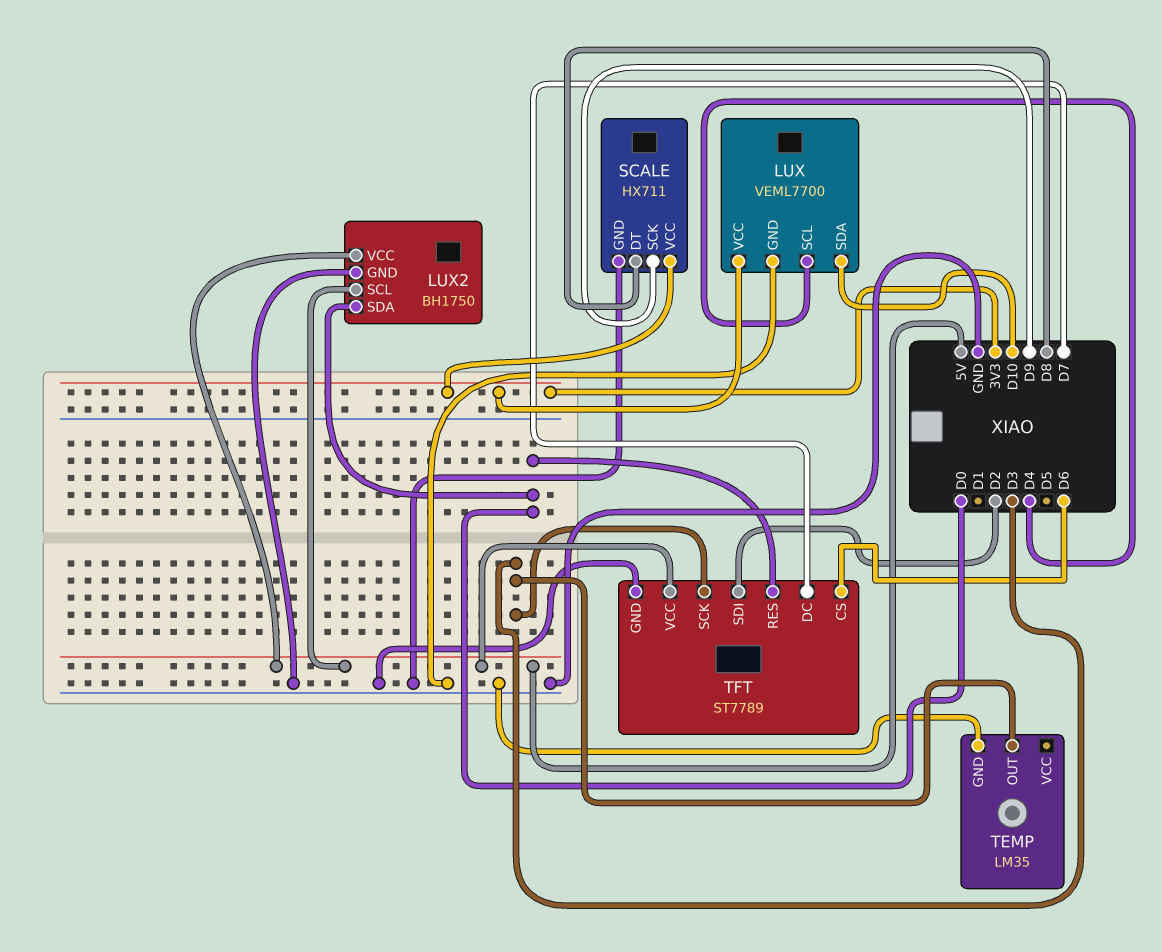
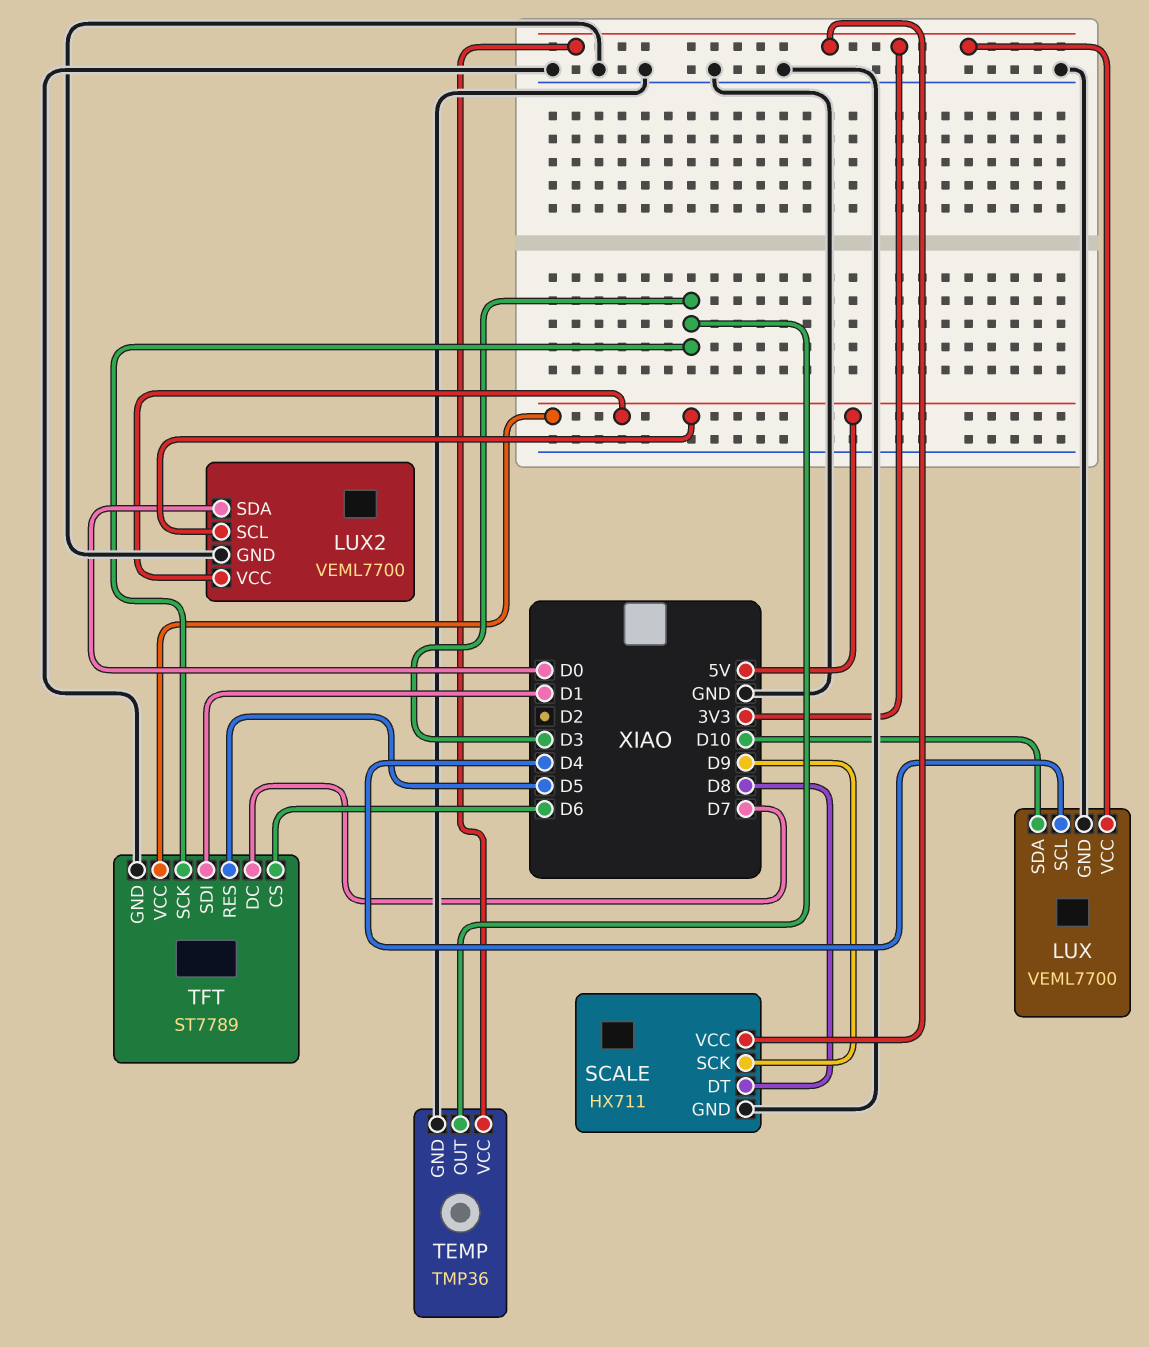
LUX2: BH1750 -> VEML7700
TEMP: LM35 -> TMP36
TEMP pin VCC: none -> 3V3
TFT pin RES: D0 -> D5
TFT pin SDI: D2 -> D1

